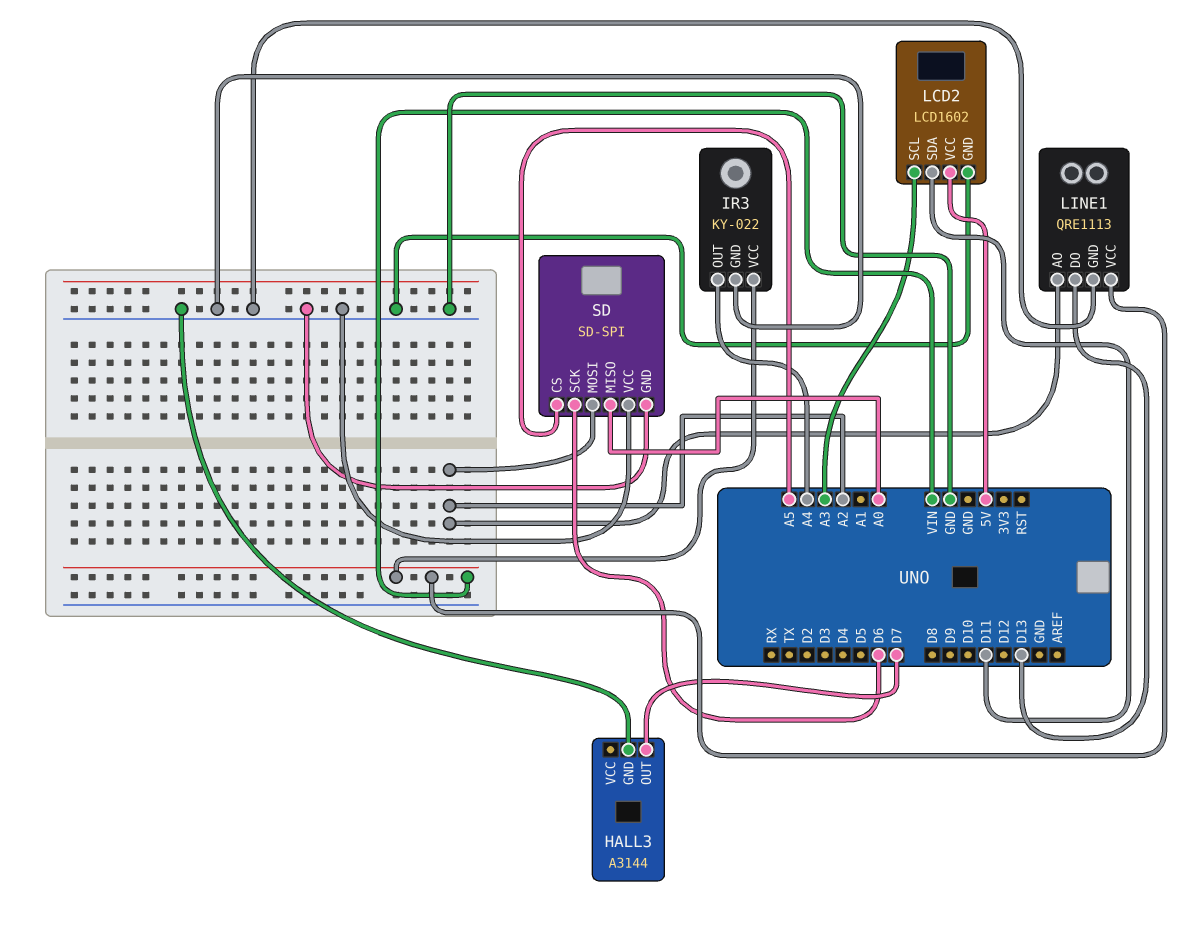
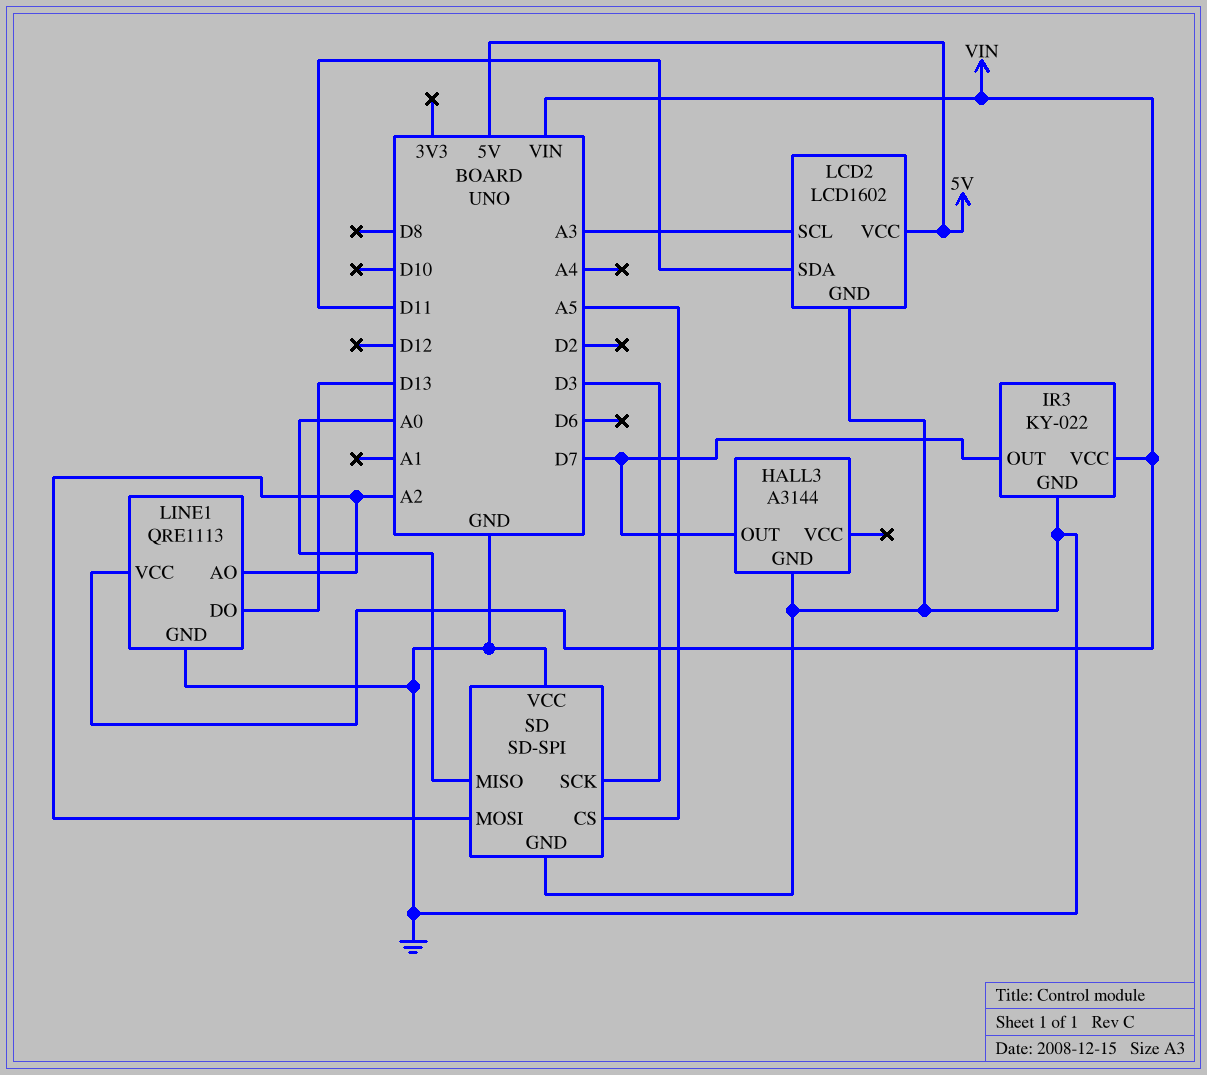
IR3 pin OUT: A4 -> D7
SD pin SCK: D6 -> D3

